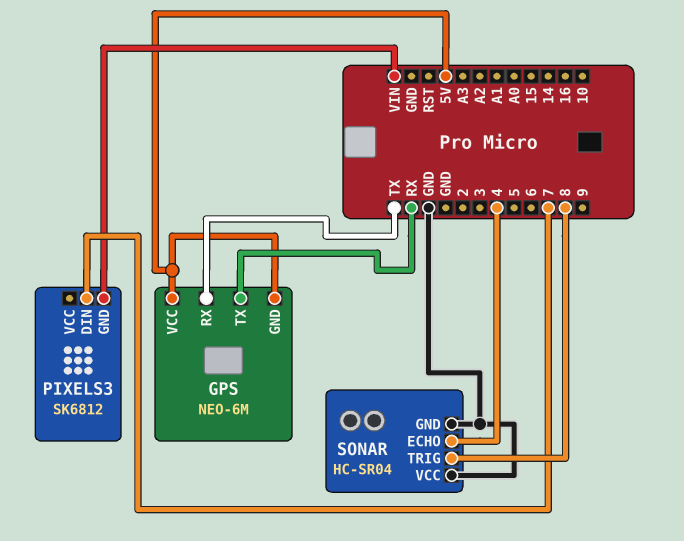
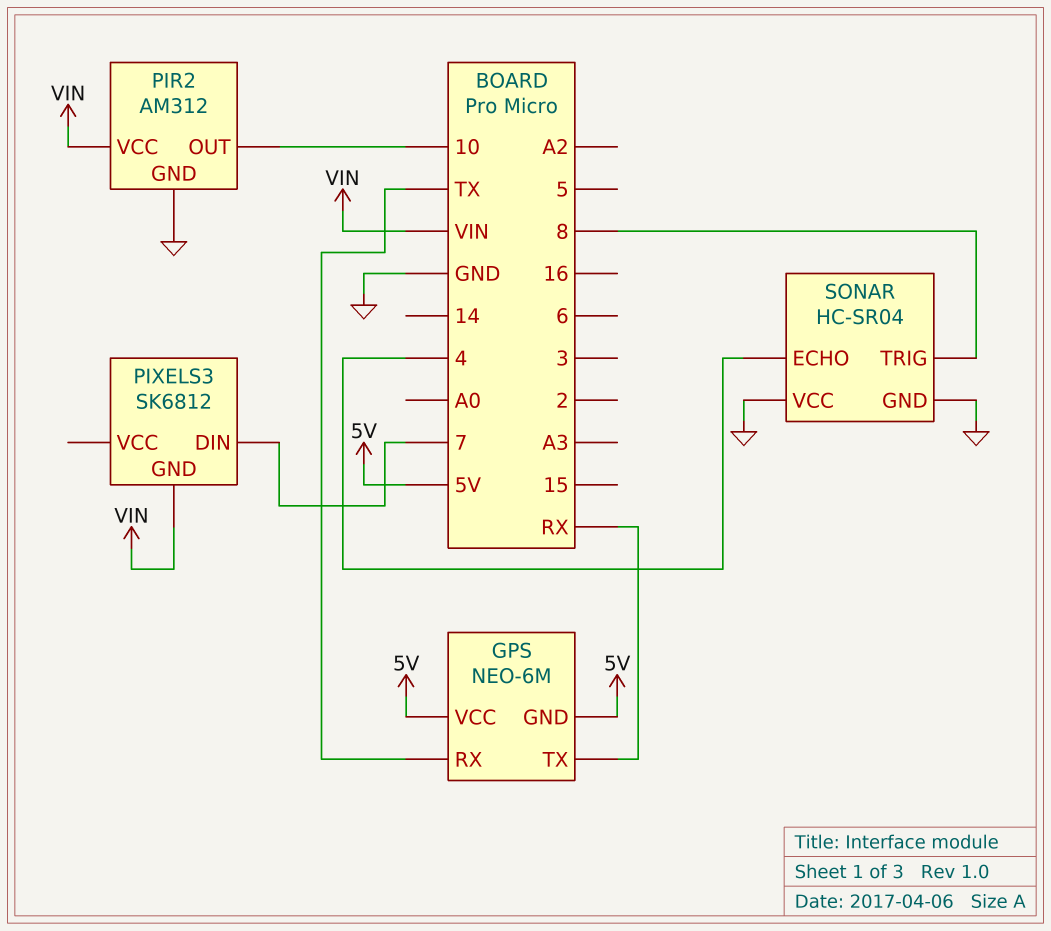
PIR2: none -> AM312
PIR2 pin GND: none -> GND
PIR2 pin OUT: none -> 10
PIR2 pin VCC: none -> VIN

